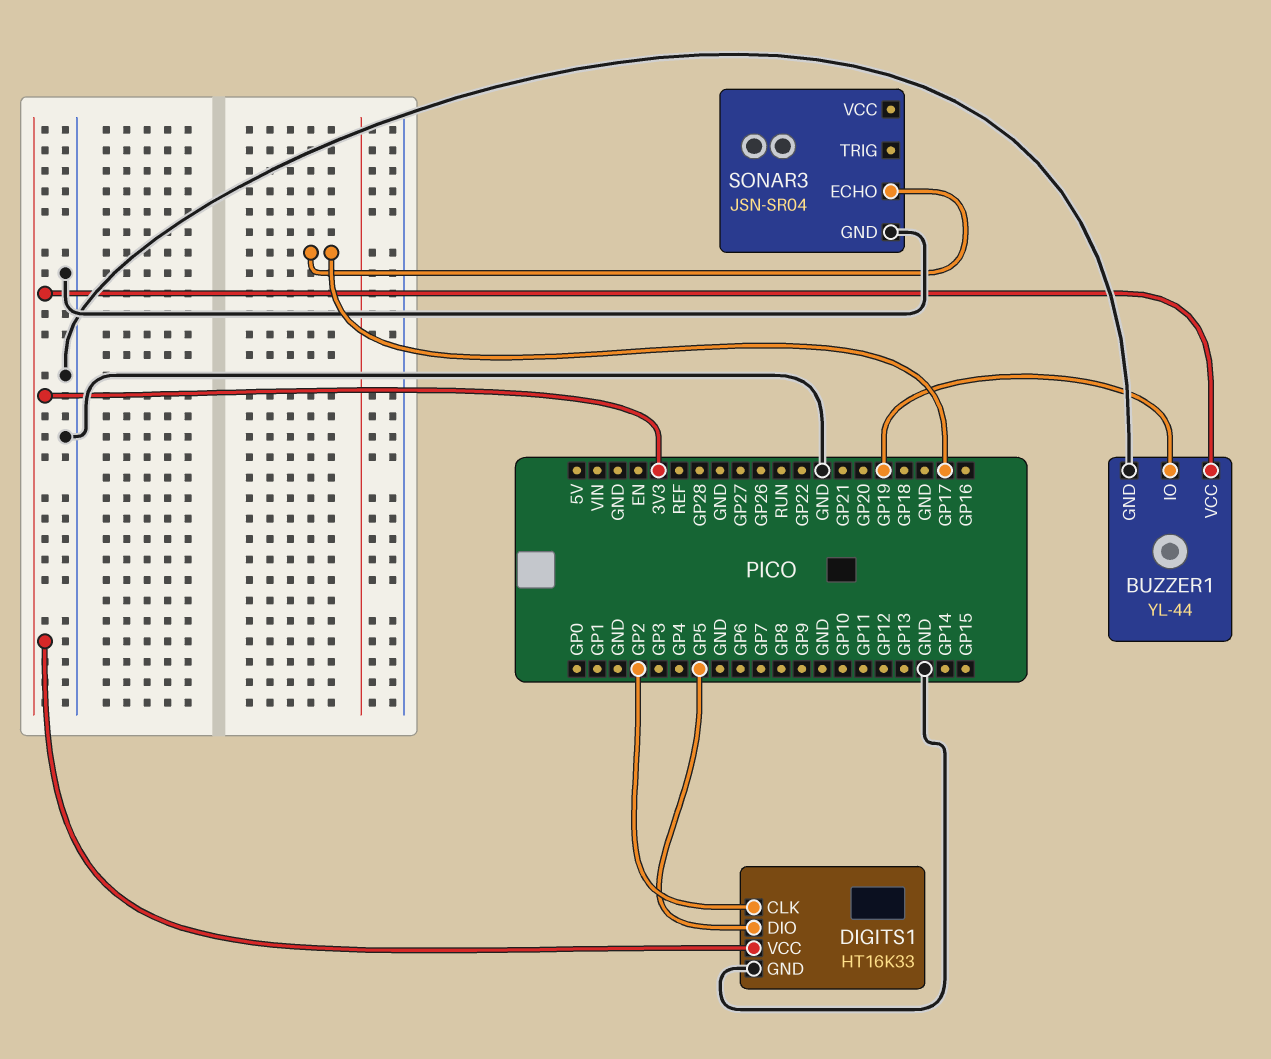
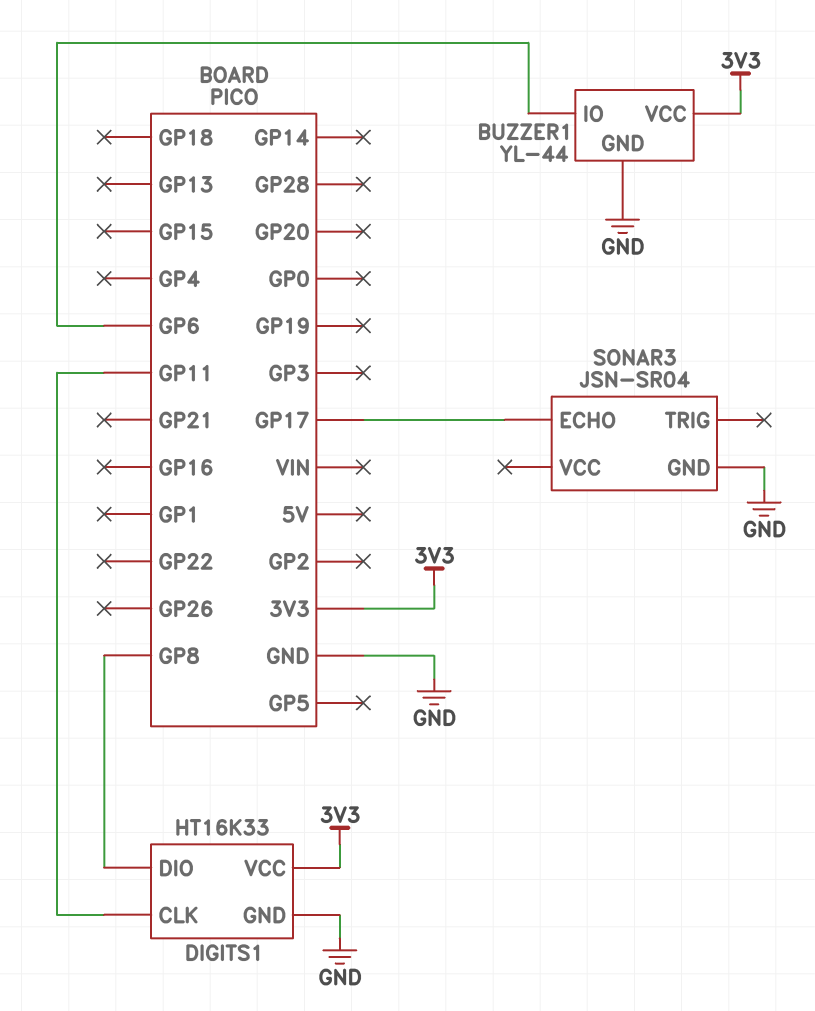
BUZZER1 pin IO: GP19 -> GP6
DIGITS1 pin CLK: GP2 -> GP11
DIGITS1 pin DIO: GP5 -> GP8

